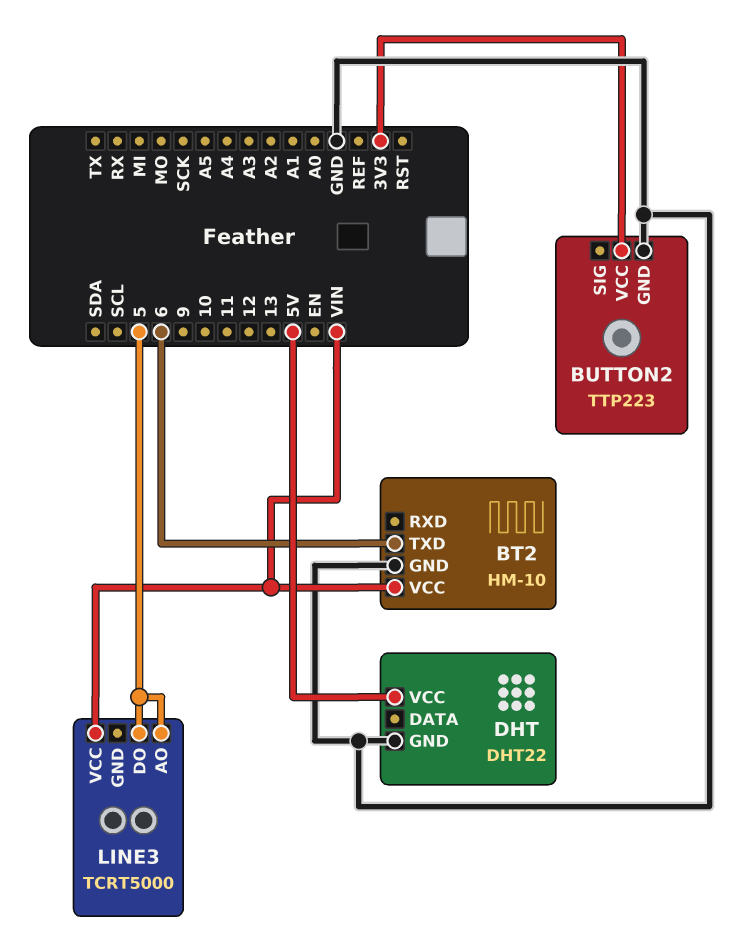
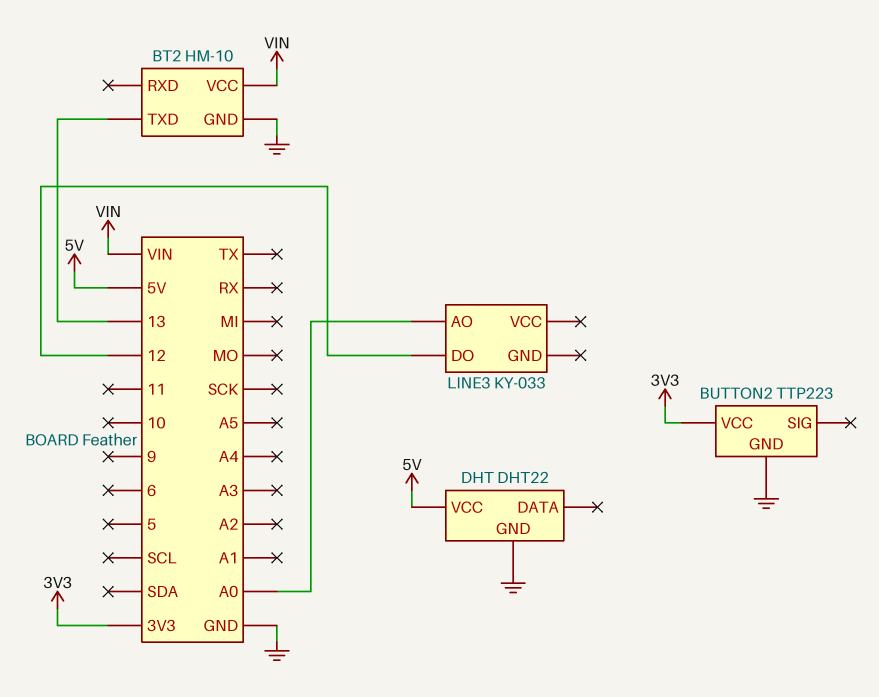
BT2 pin TXD: 6 -> 13
LINE3: TCRT5000 -> KY-033
LINE3 pin AO: 5 -> A0
LINE3 pin DO: 5 -> 12
LINE3 pin VCC: VIN -> none

